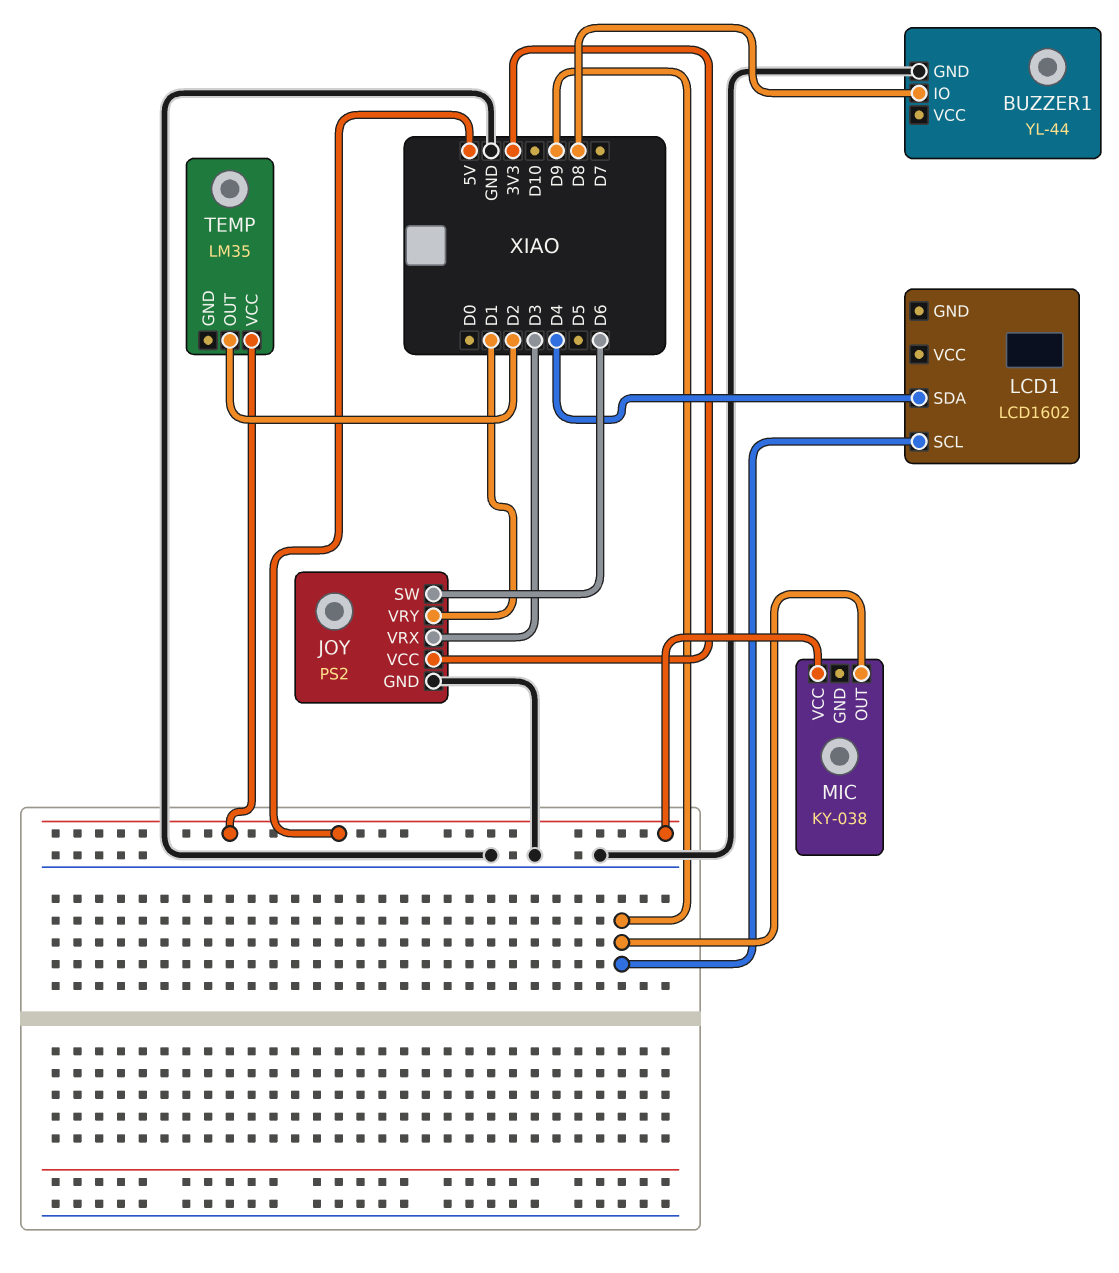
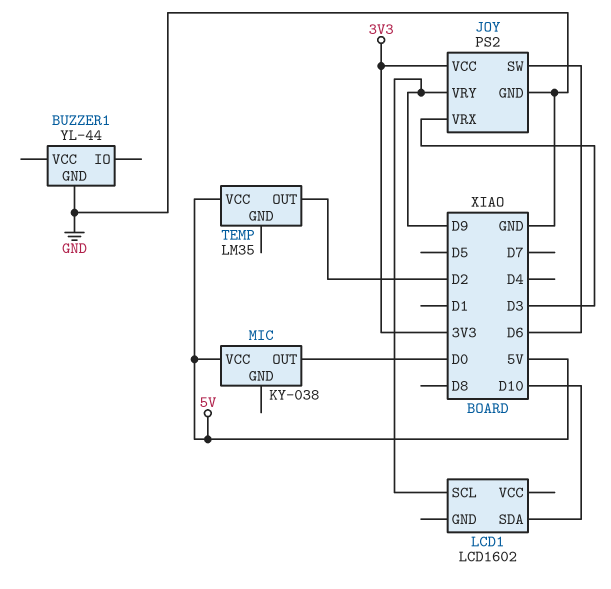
BUZZER1 pin IO: D8 -> none
JOY pin VRY: D1 -> D9
LCD1 pin SDA: D4 -> D10
MIC pin OUT: D9 -> D0

